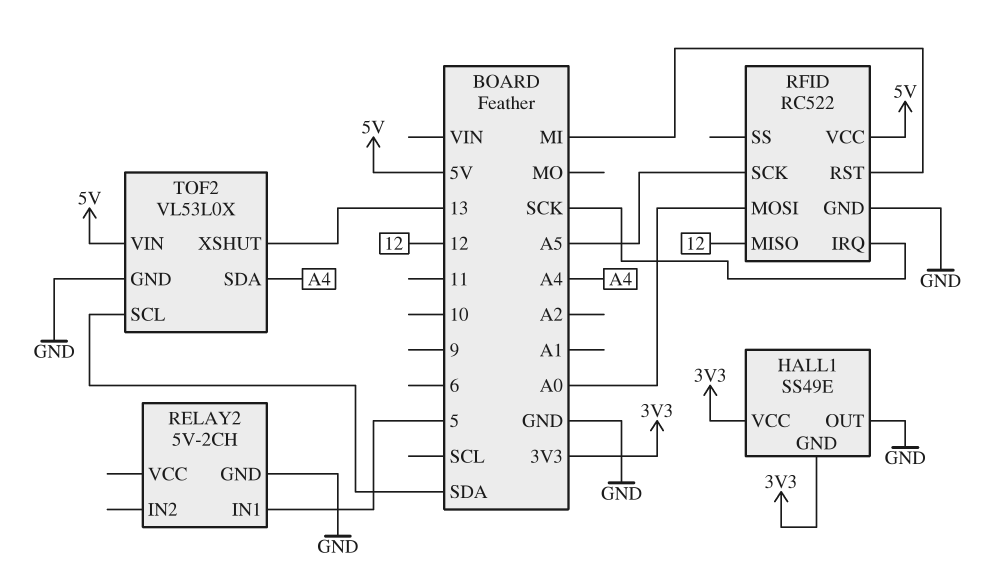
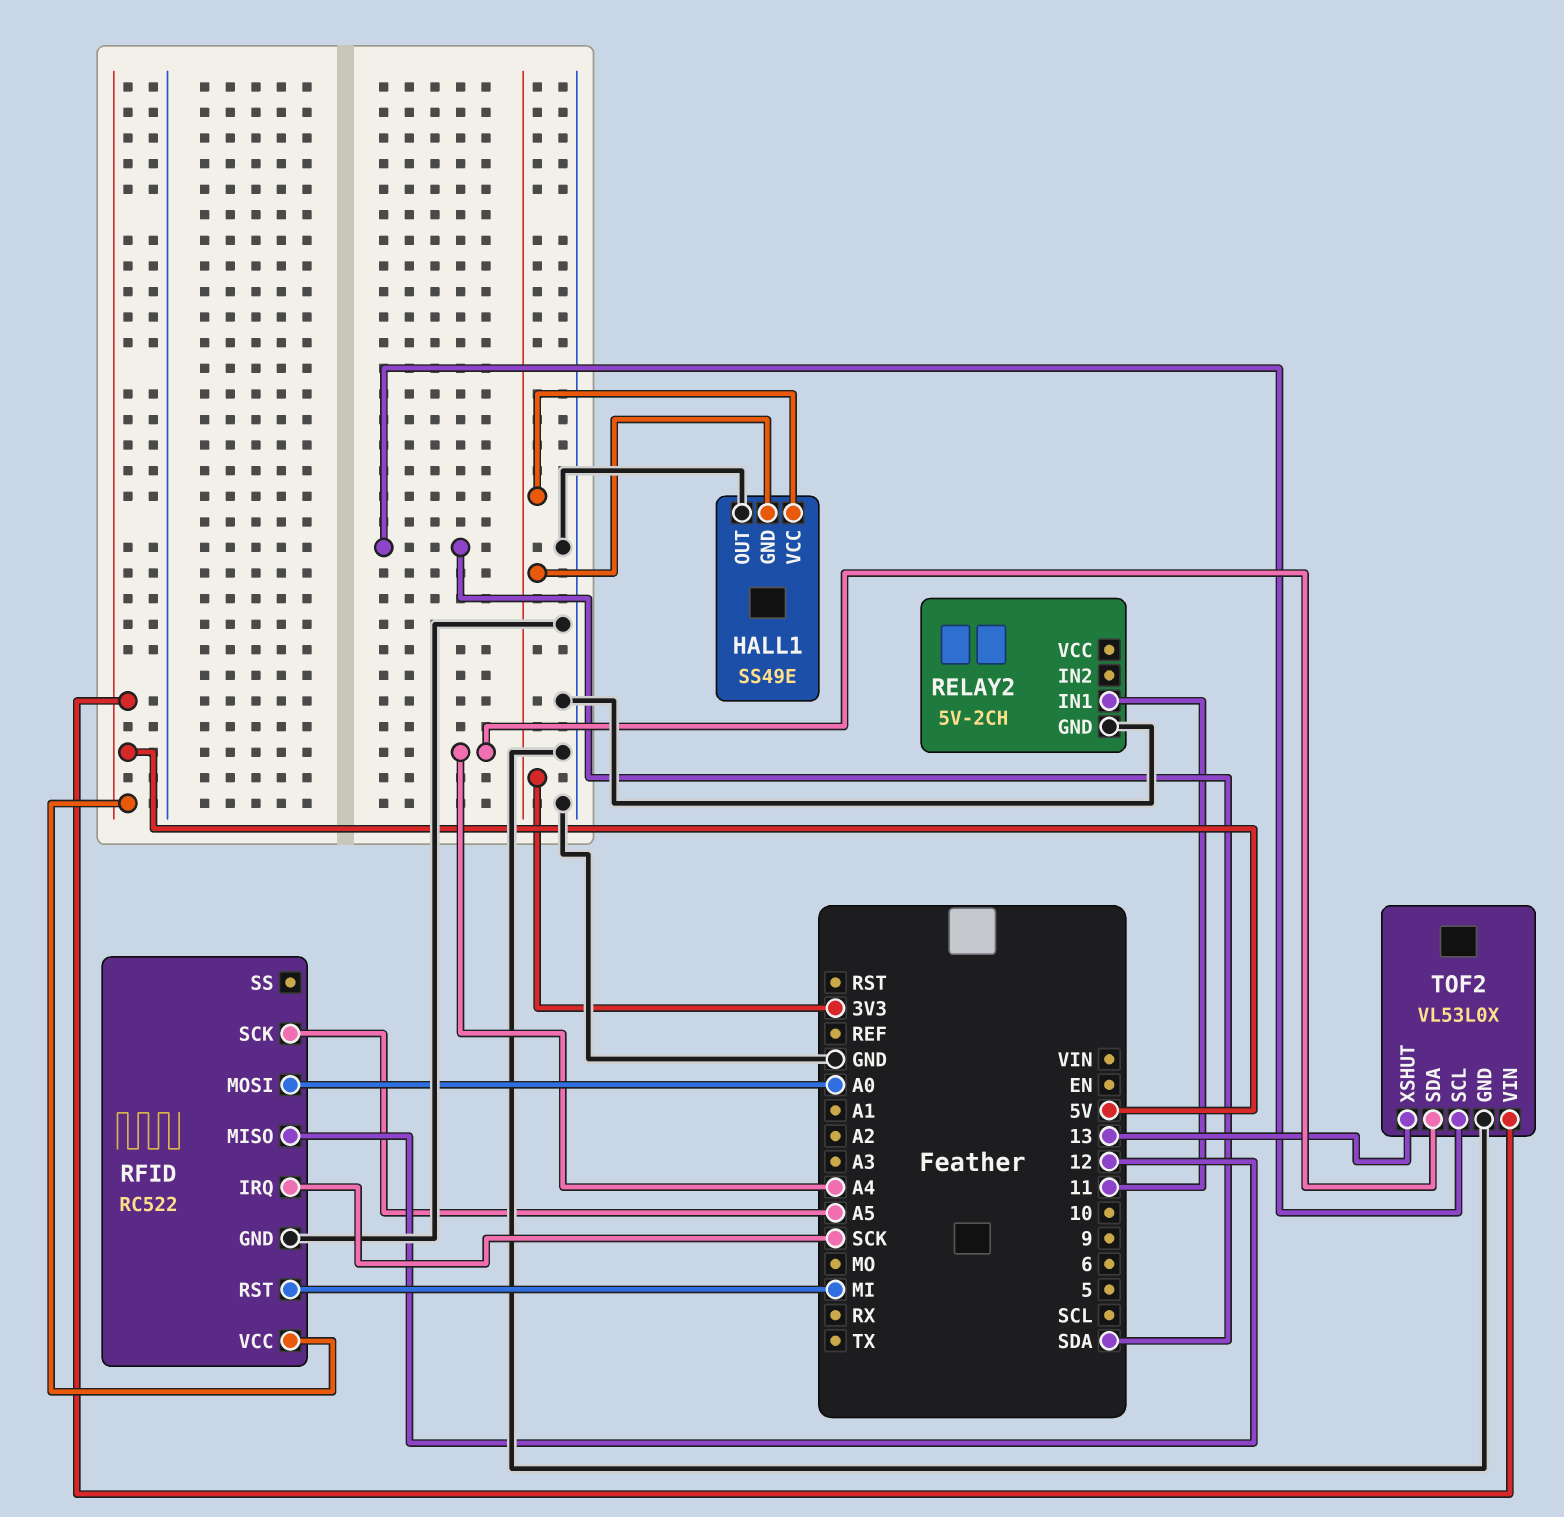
RELAY2 pin IN1: 5 -> 11

